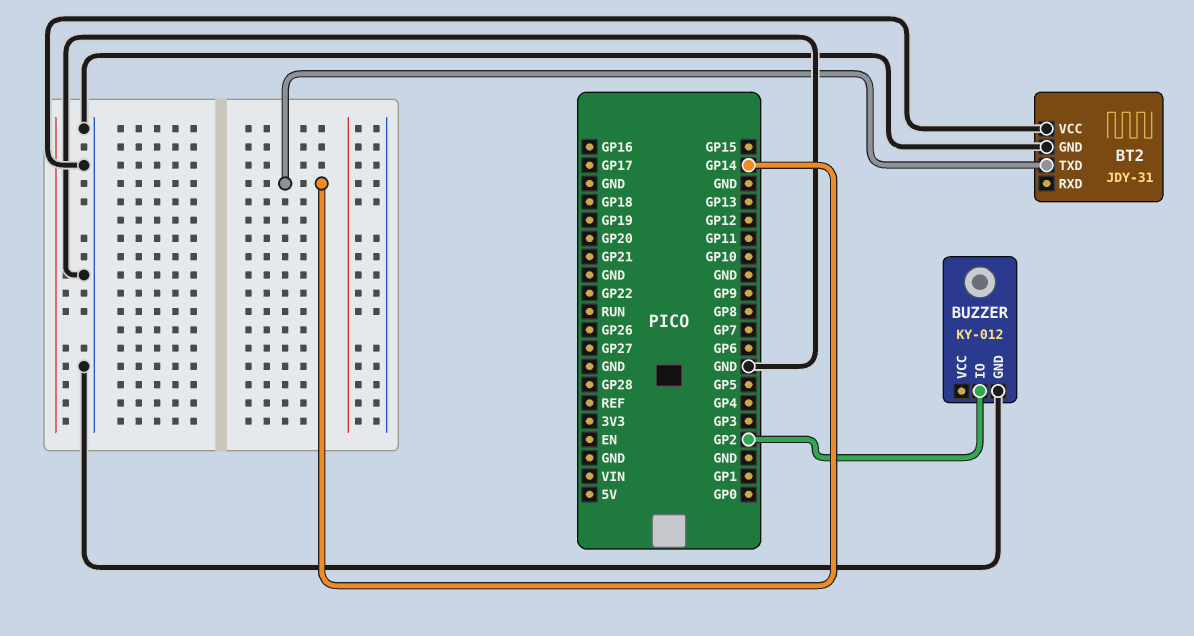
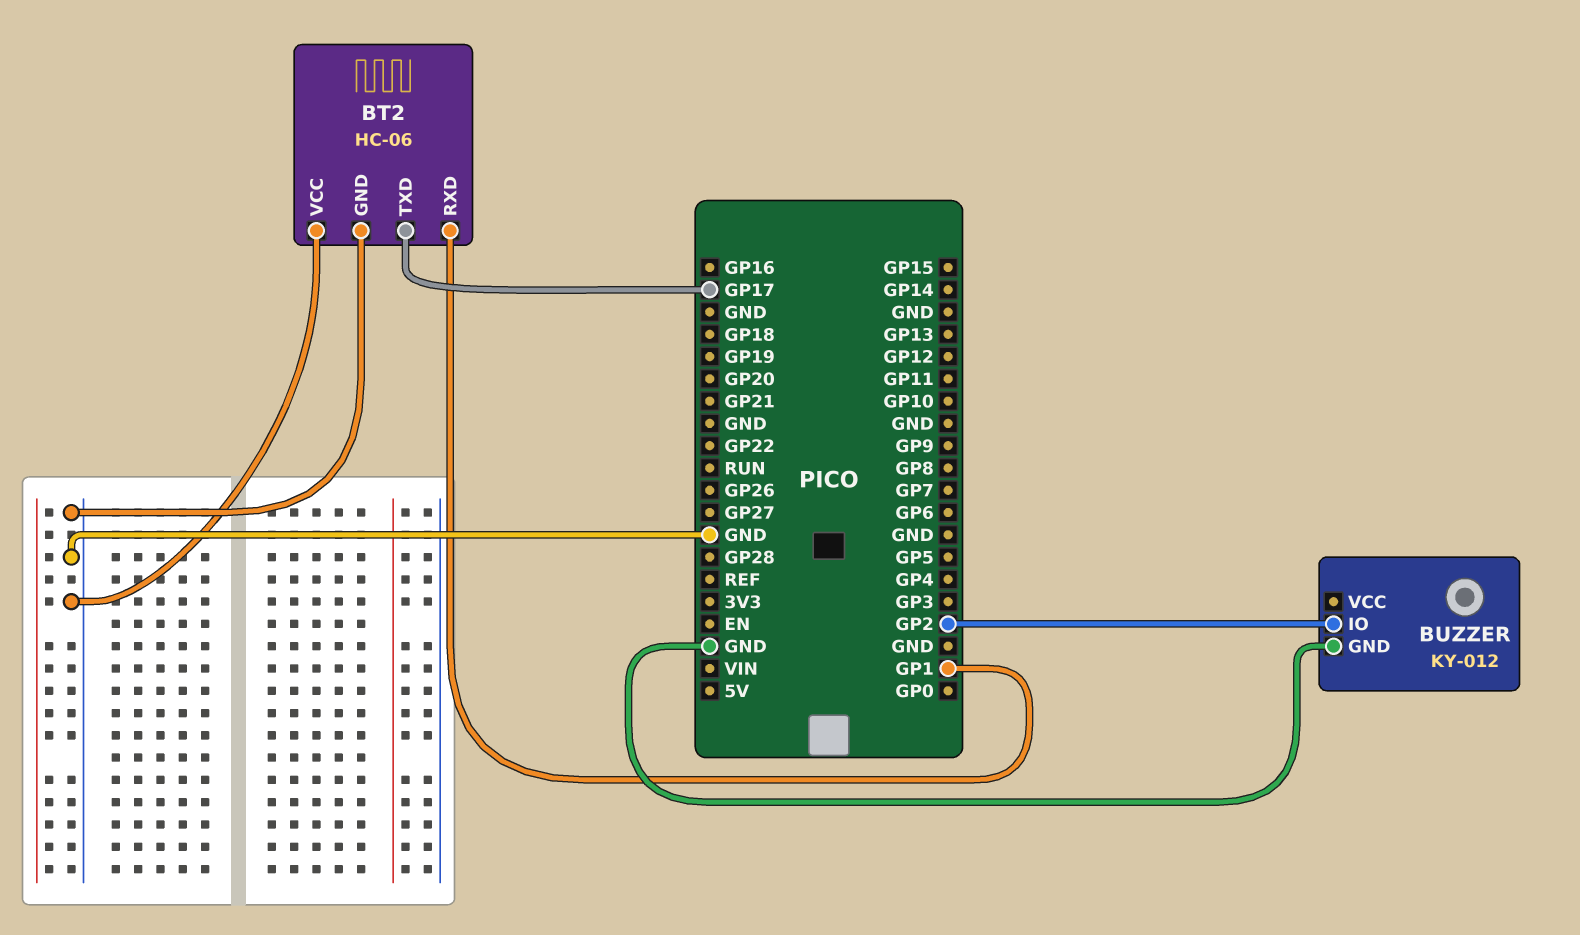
BT2: JDY-31 -> HC-06
BT2 pin RXD: none -> GP1
BT2 pin TXD: GP14 -> GP17

